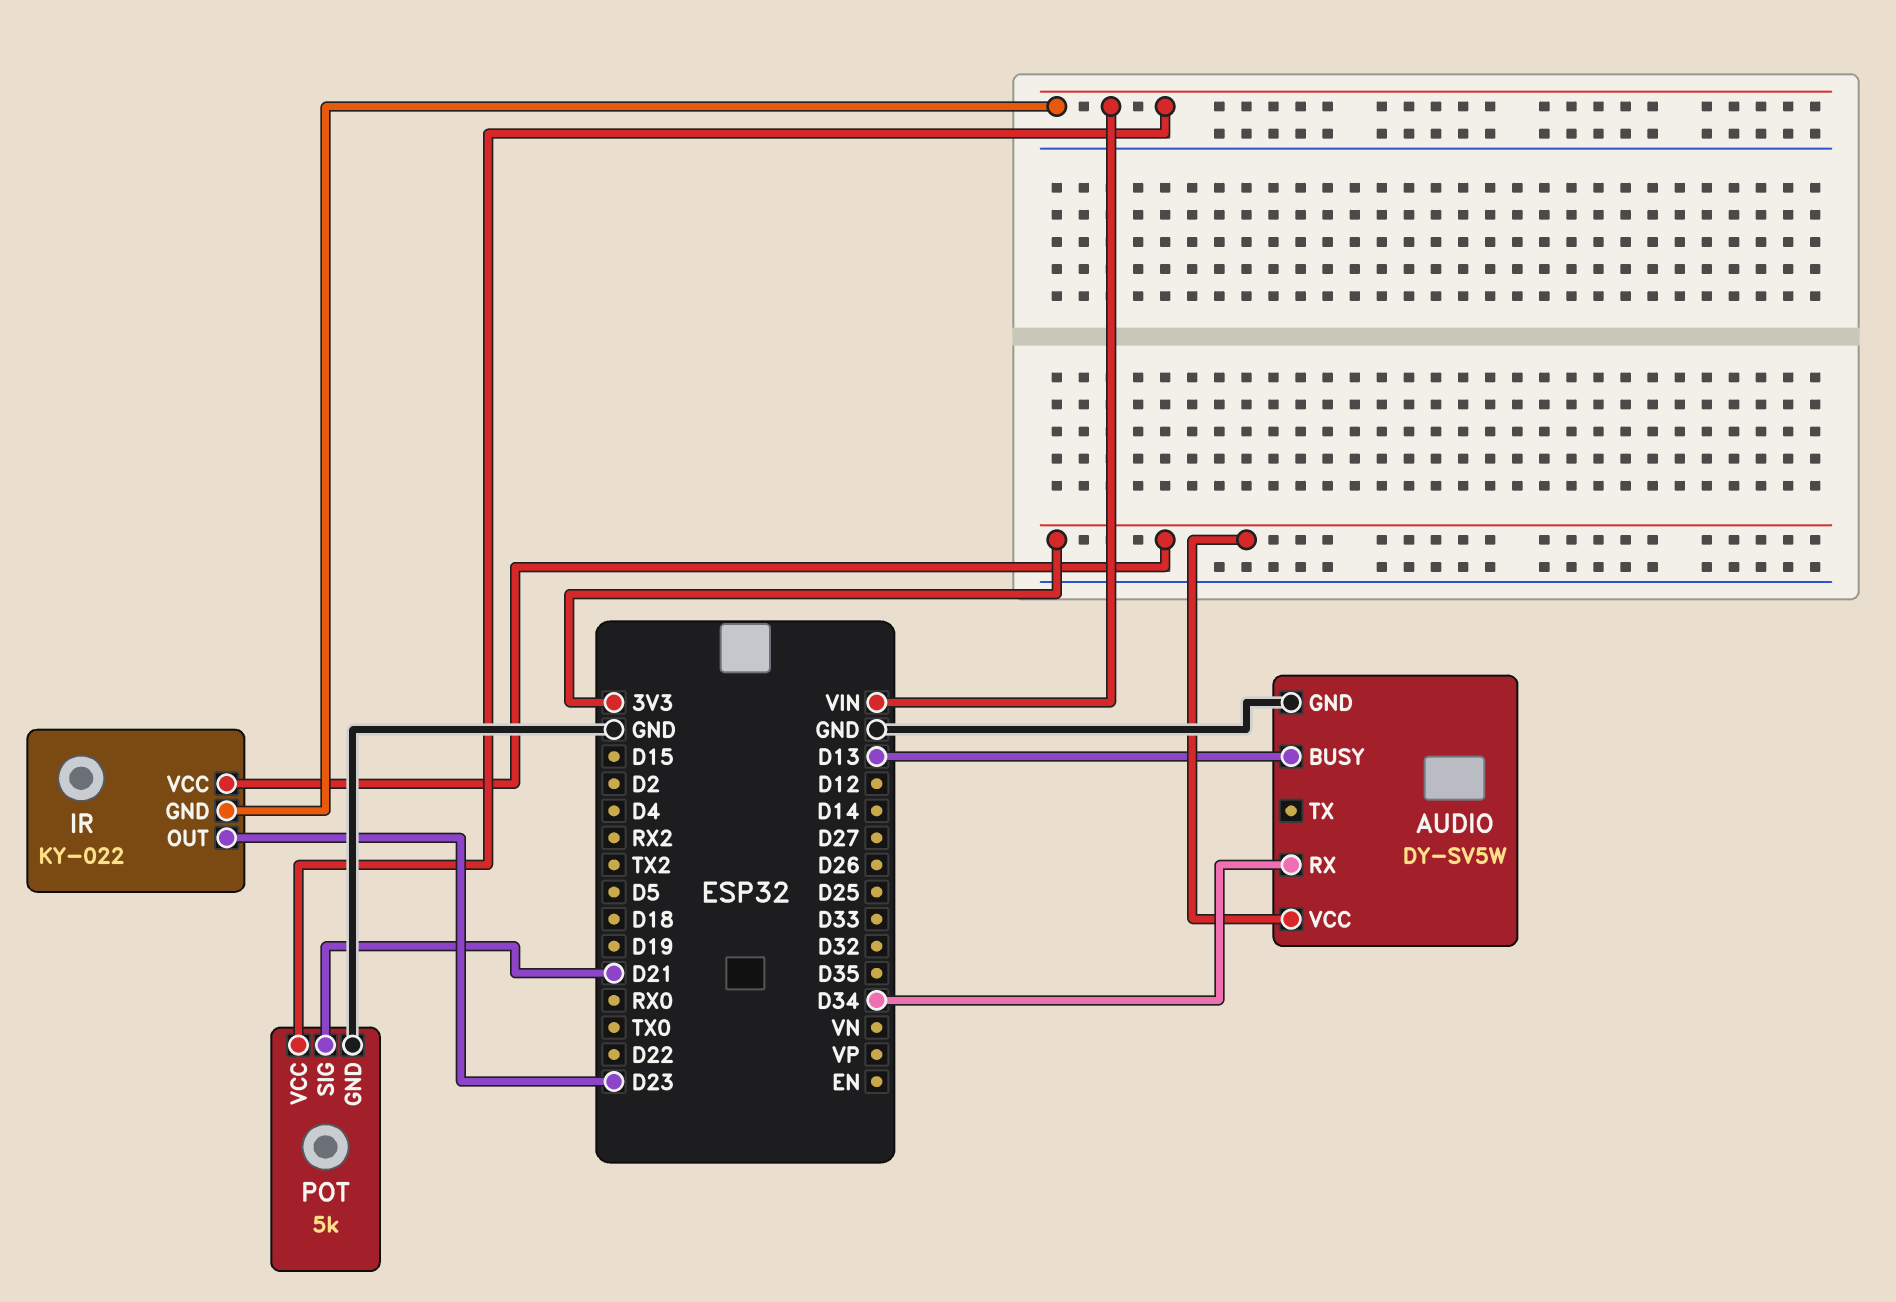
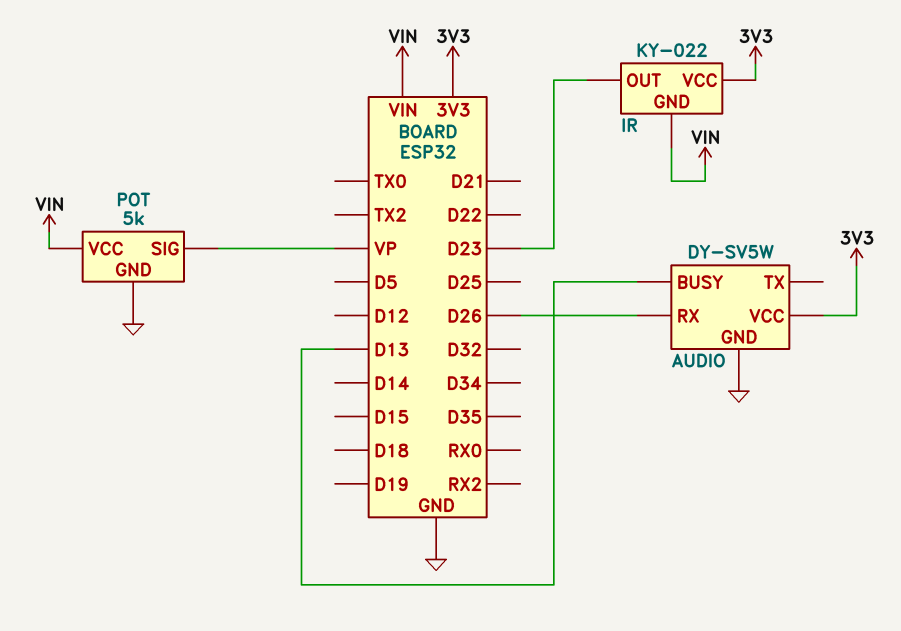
AUDIO pin RX: D34 -> D26
POT pin SIG: D21 -> VP

